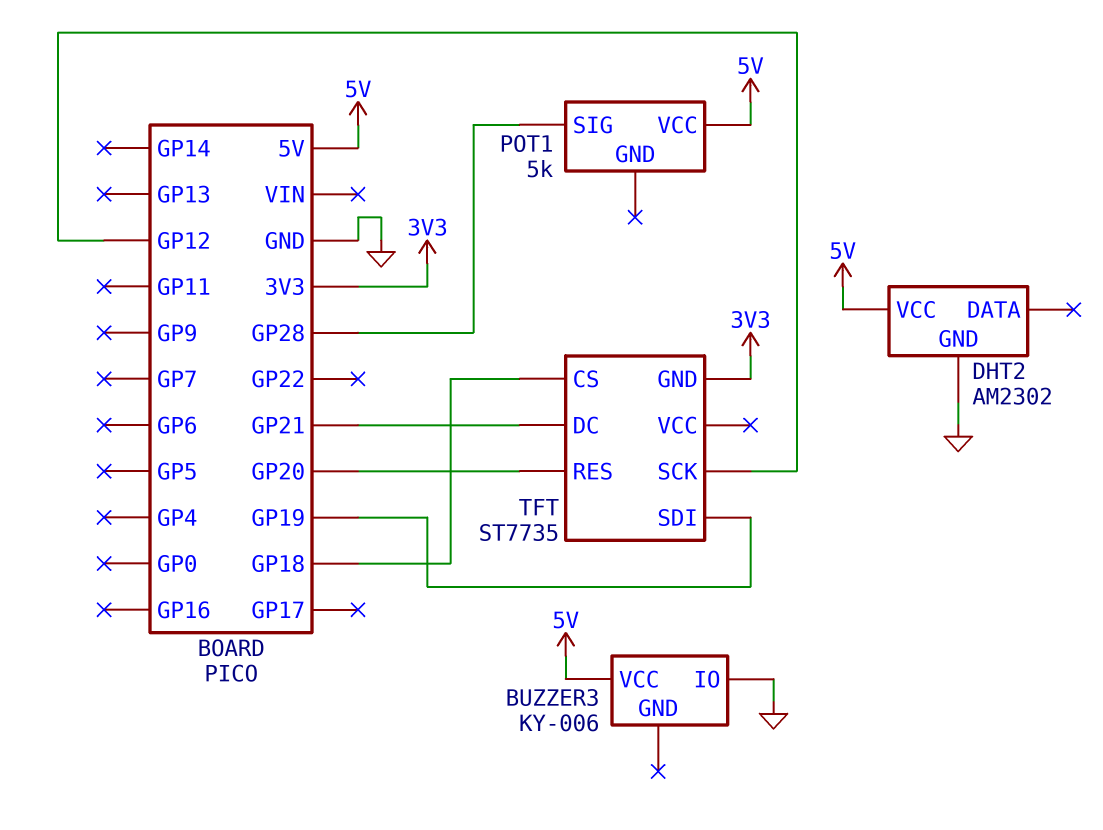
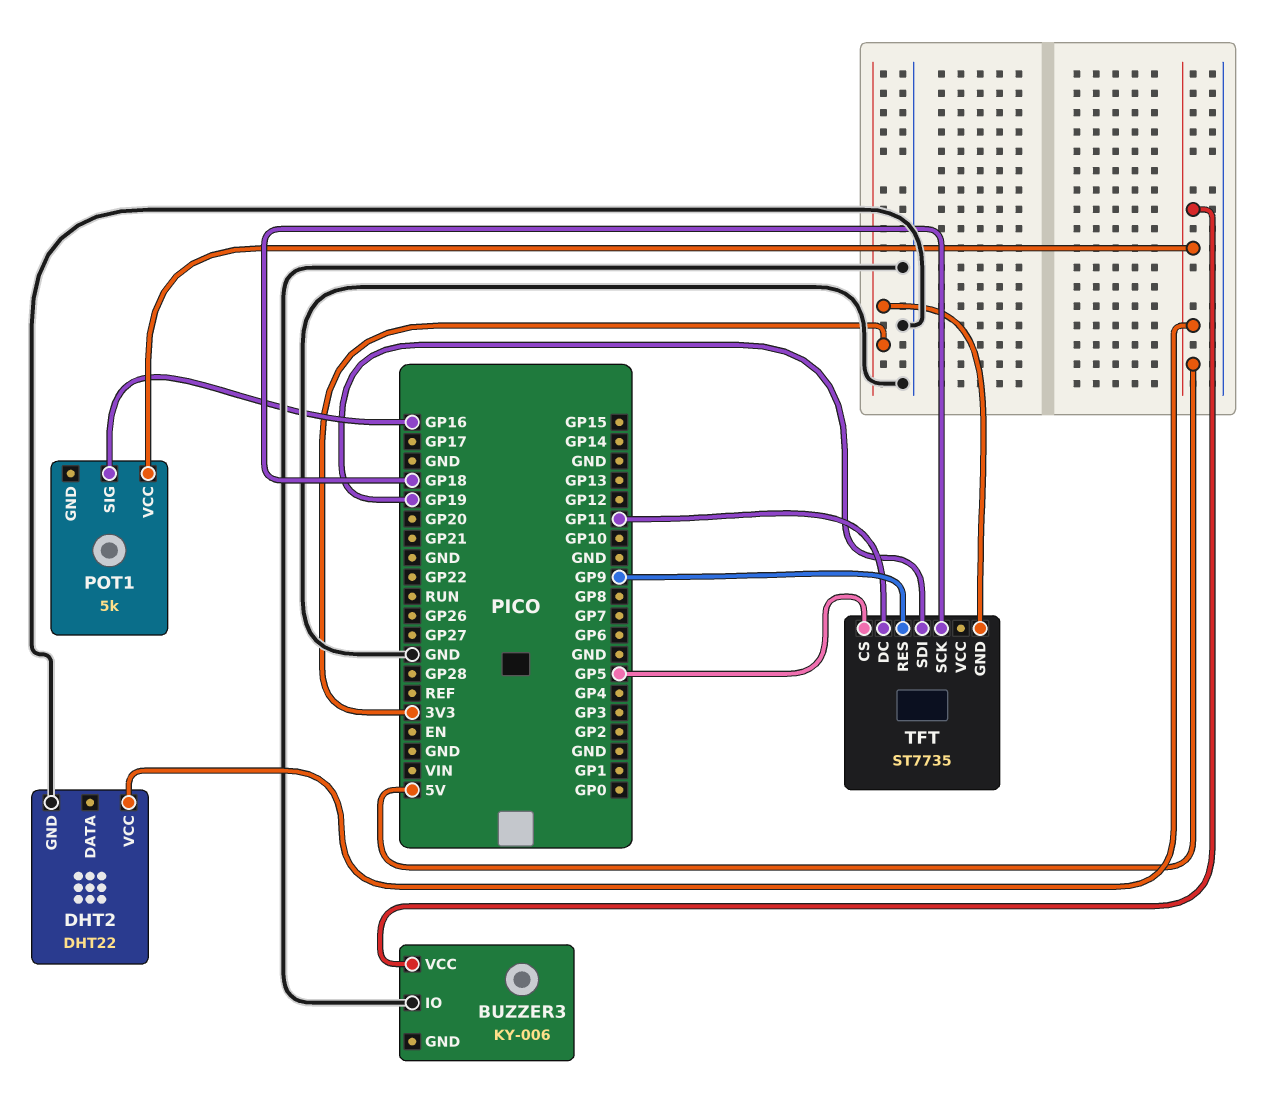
DHT2: AM2302 -> DHT22
POT1 pin SIG: GP28 -> GP16
TFT pin CS: GP18 -> GP5
TFT pin DC: GP21 -> GP11
TFT pin RES: GP20 -> GP9
TFT pin SCK: GP12 -> GP18

